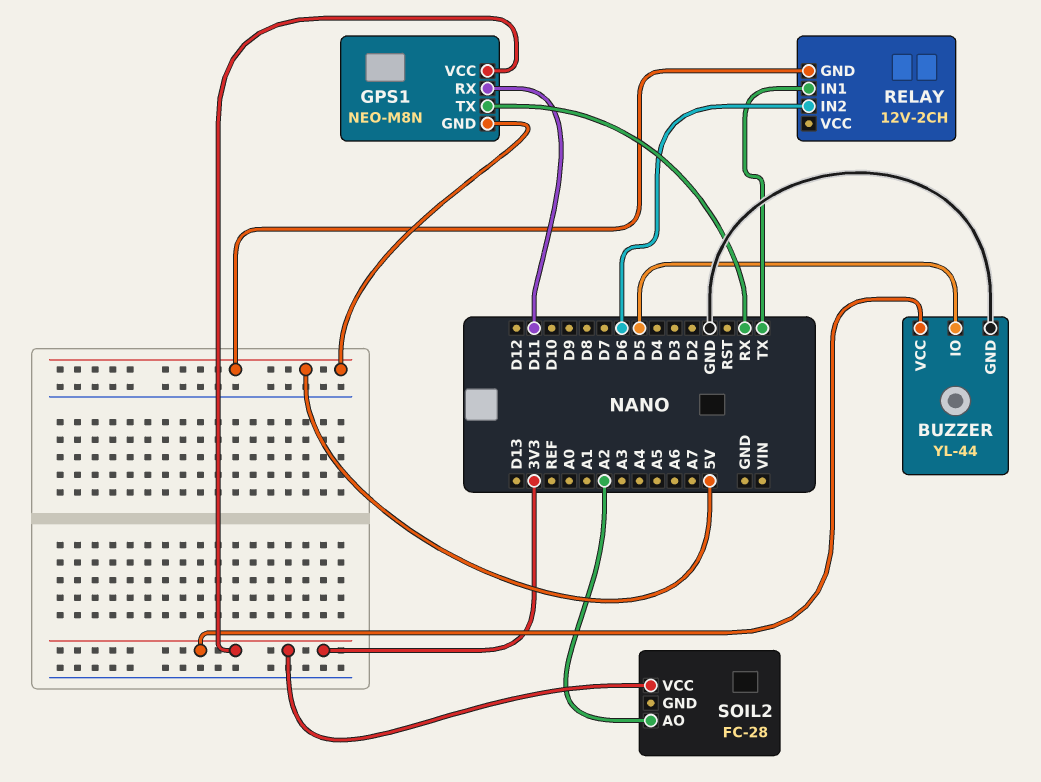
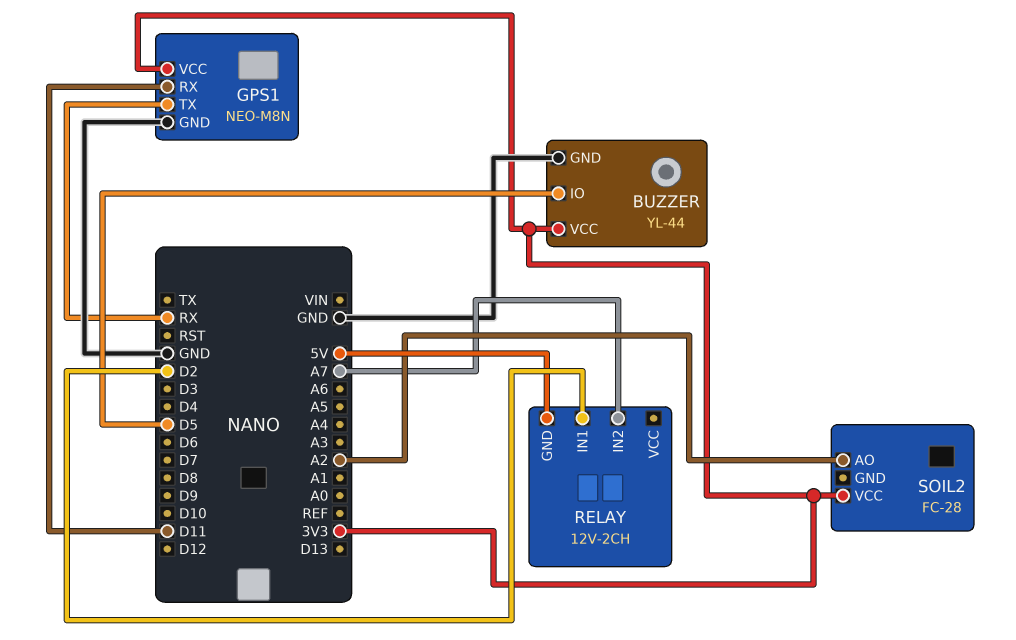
GPS1 pin GND: 5V -> GND
RELAY pin IN1: TX -> D2
RELAY pin IN2: D6 -> A7

